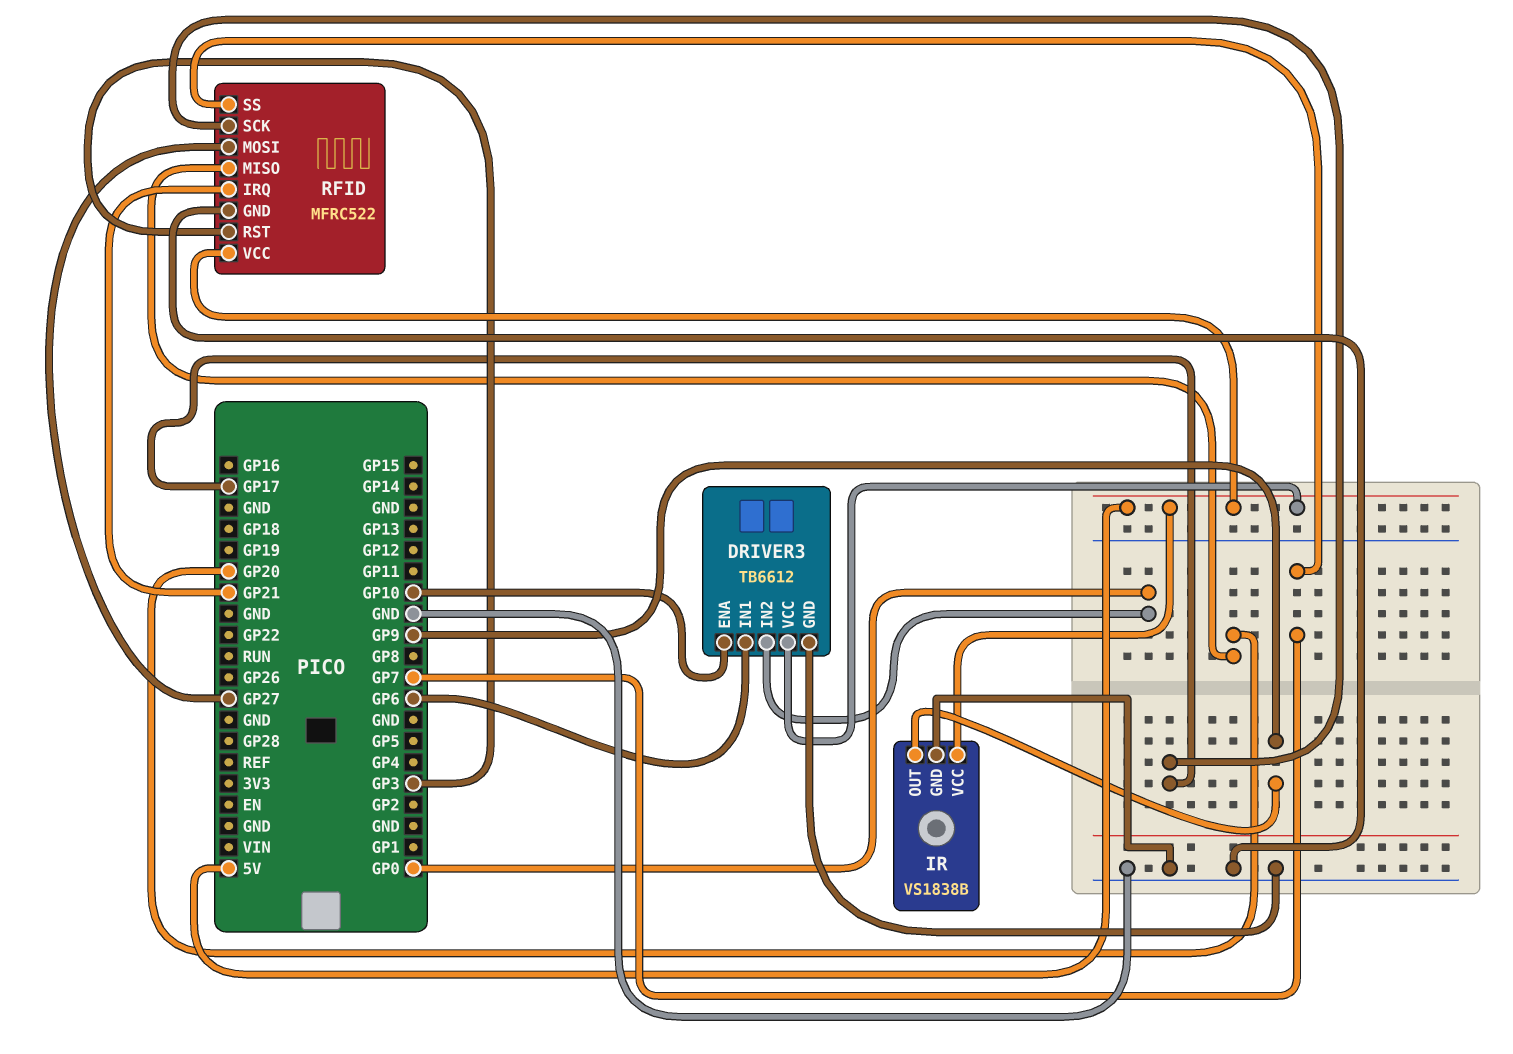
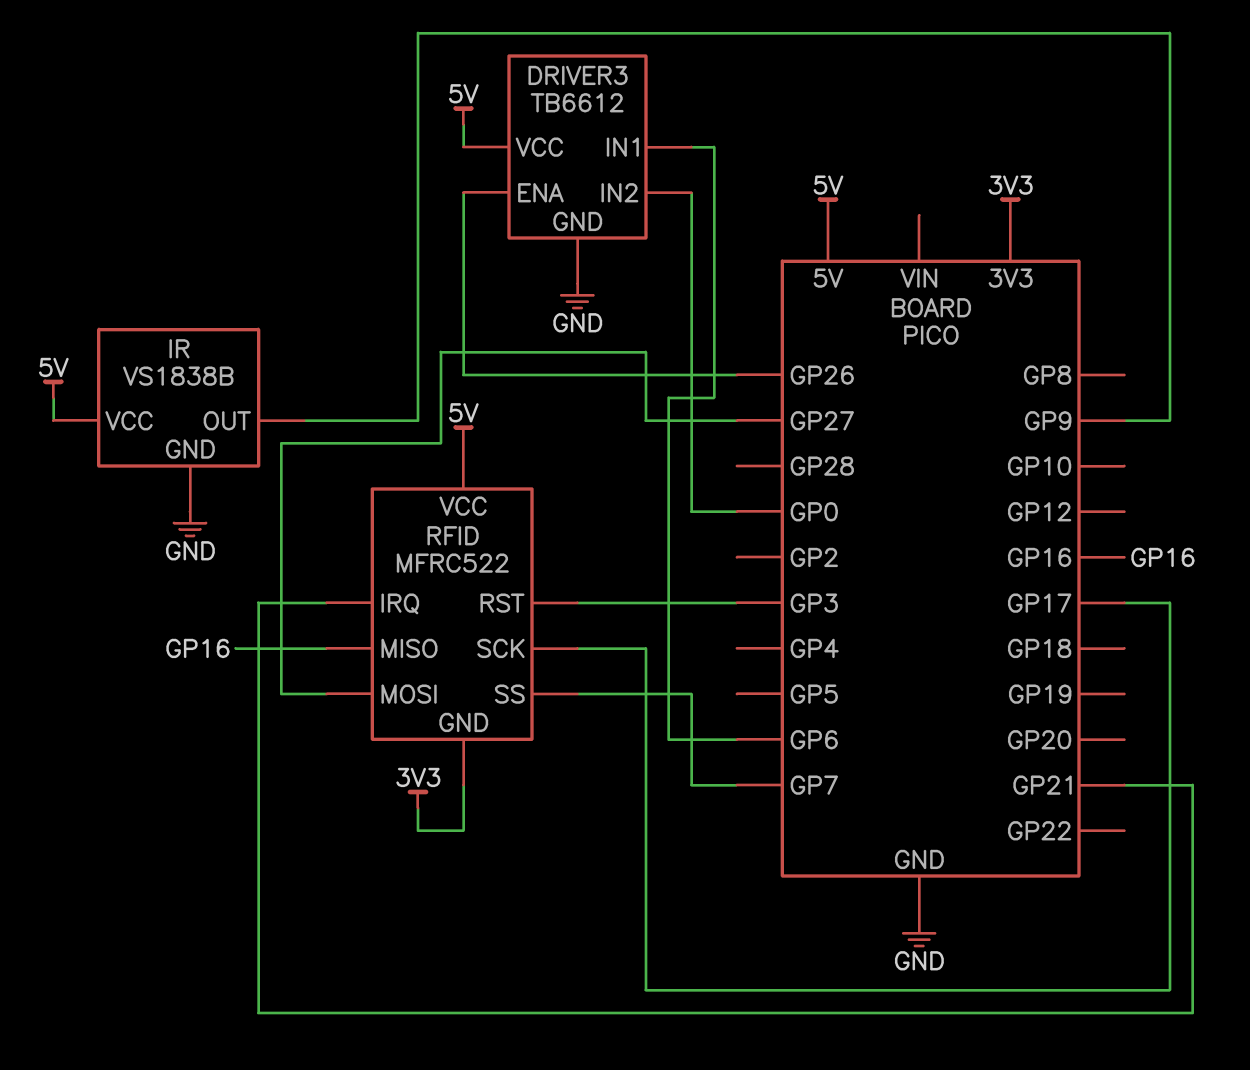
DRIVER3 pin ENA: GP10 -> GP26
RFID pin GND: GND -> 3V3
RFID pin MISO: GP20 -> GP16

